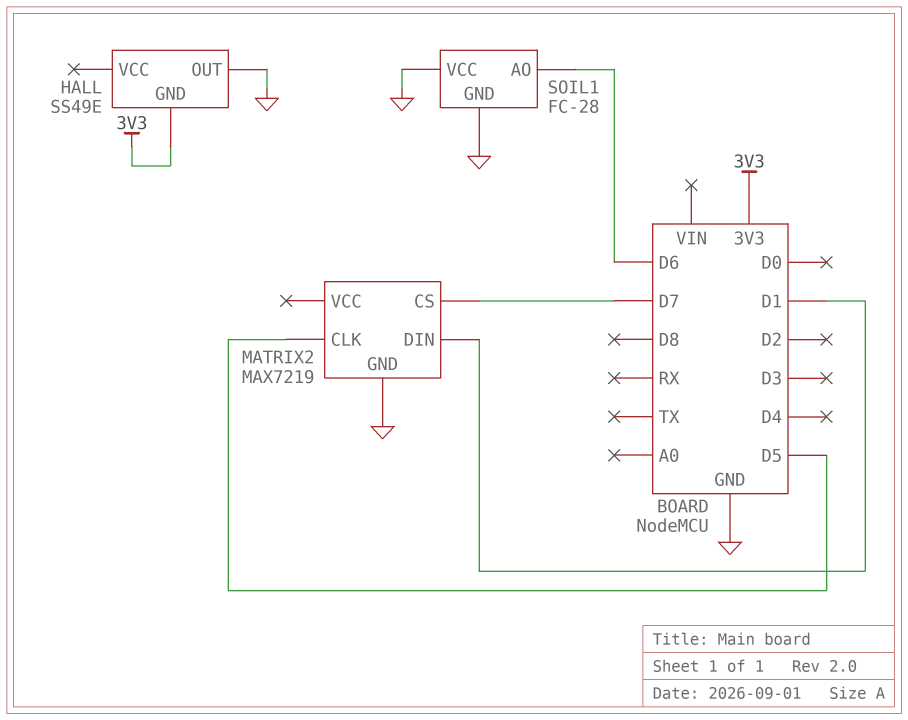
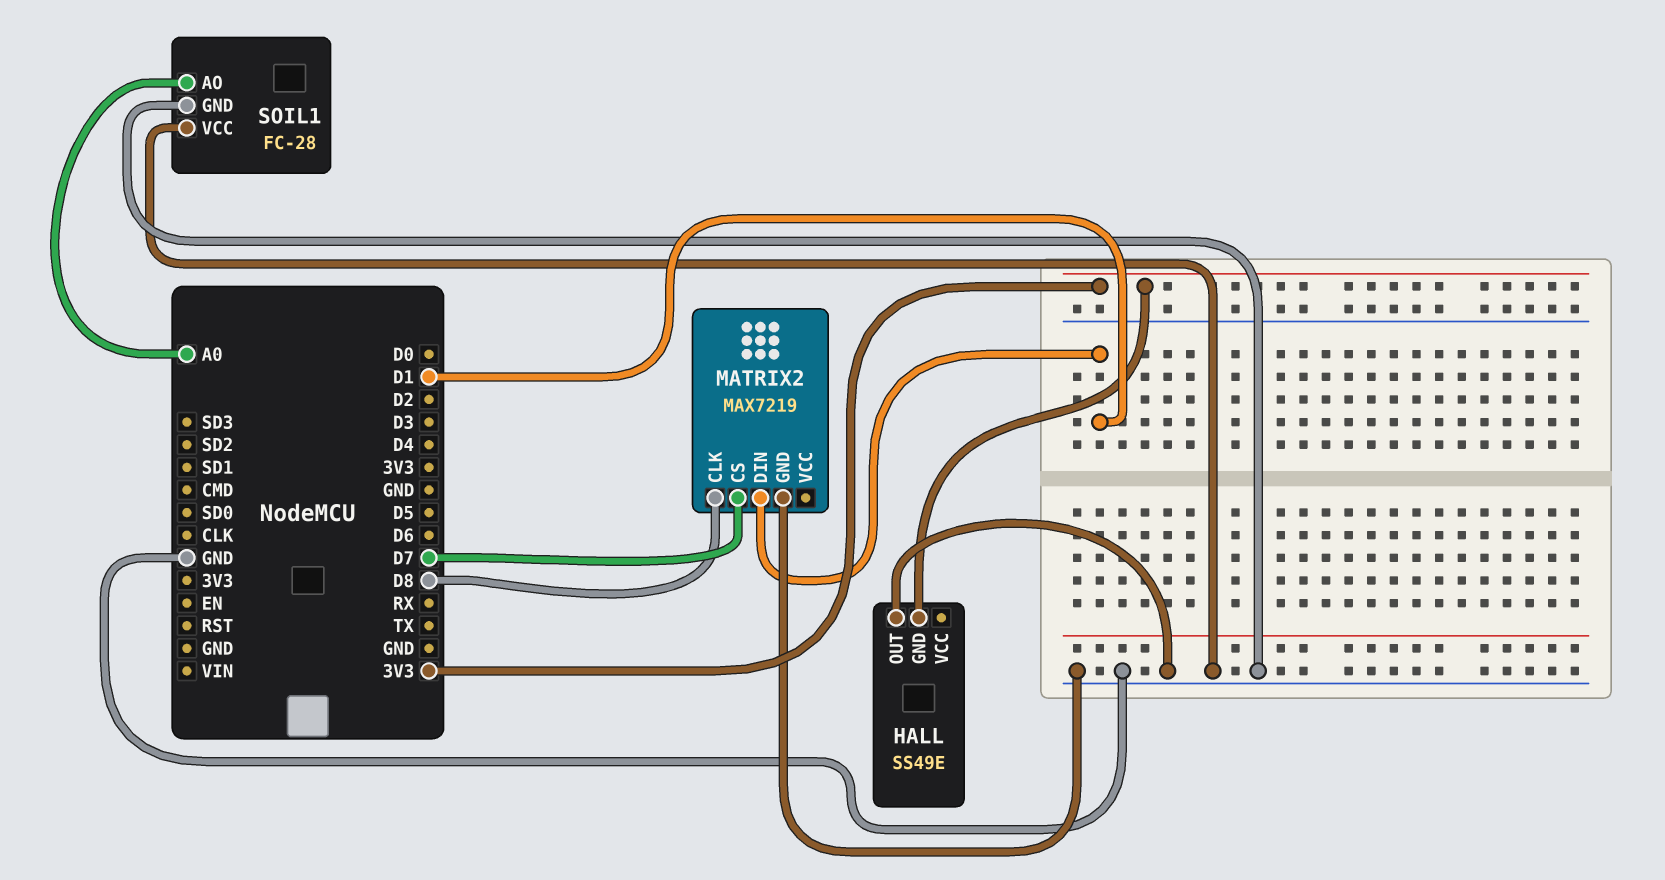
MATRIX2 pin CLK: D5 -> D8
SOIL1 pin AO: D6 -> A0

